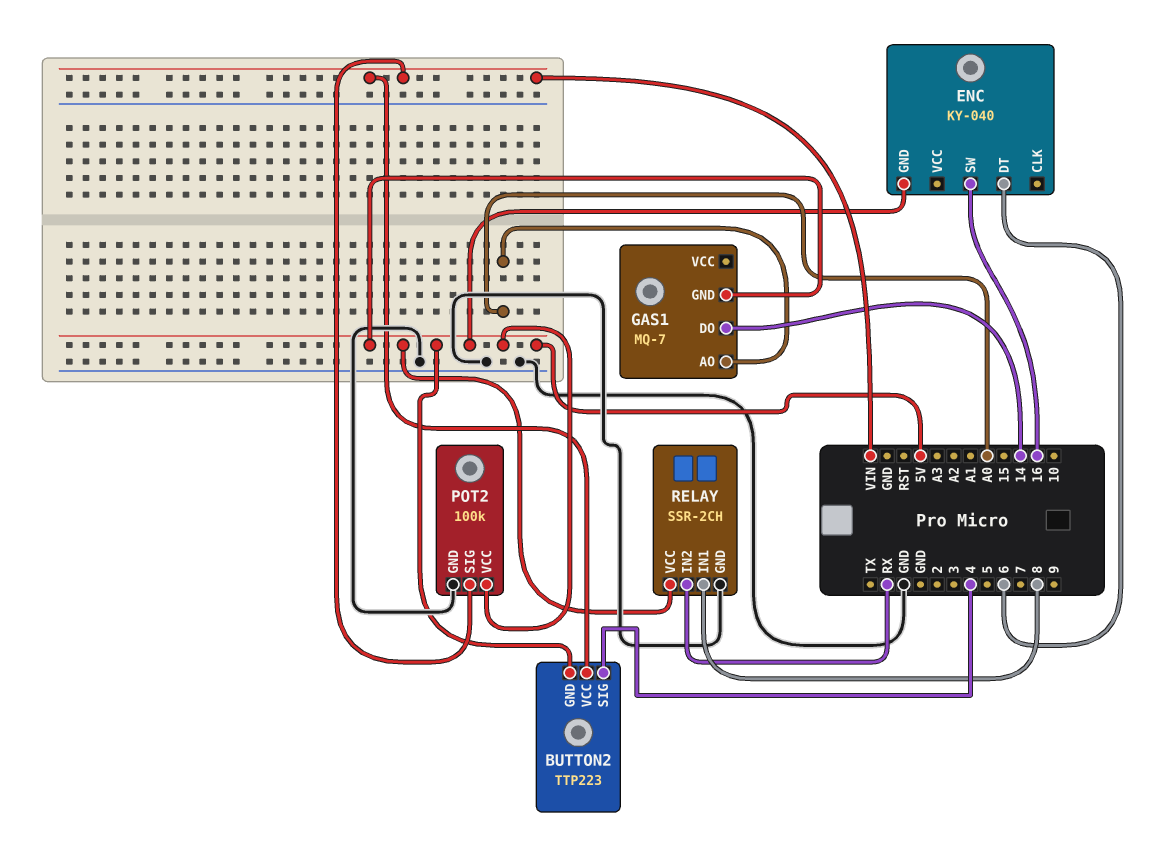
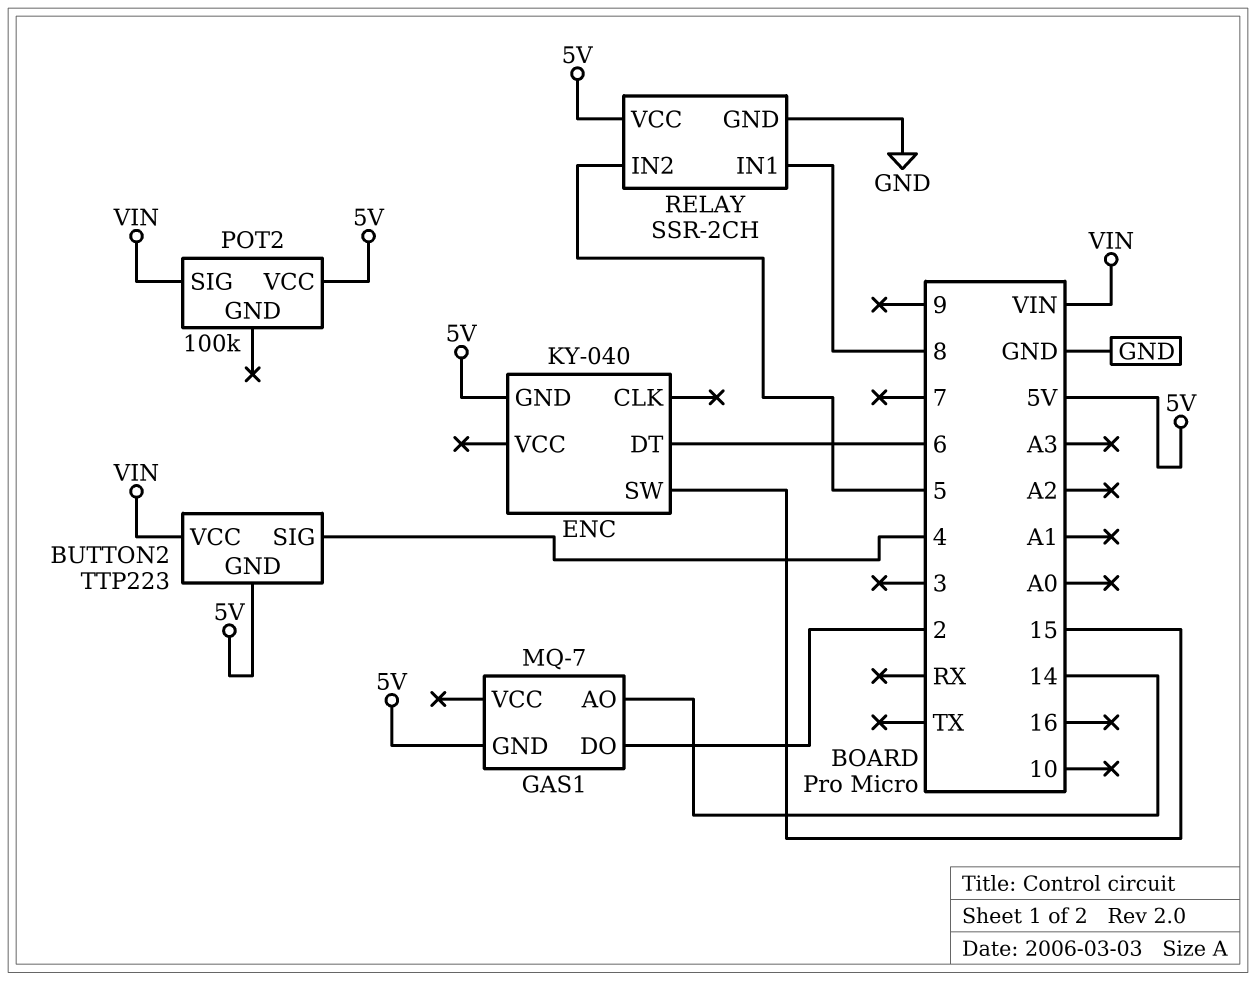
ENC pin SW: 16 -> 15
GAS1 pin AO: A0 -> 14
GAS1 pin DO: 14 -> 2
POT2 pin GND: GND -> none
RELAY pin IN2: RX -> 5

